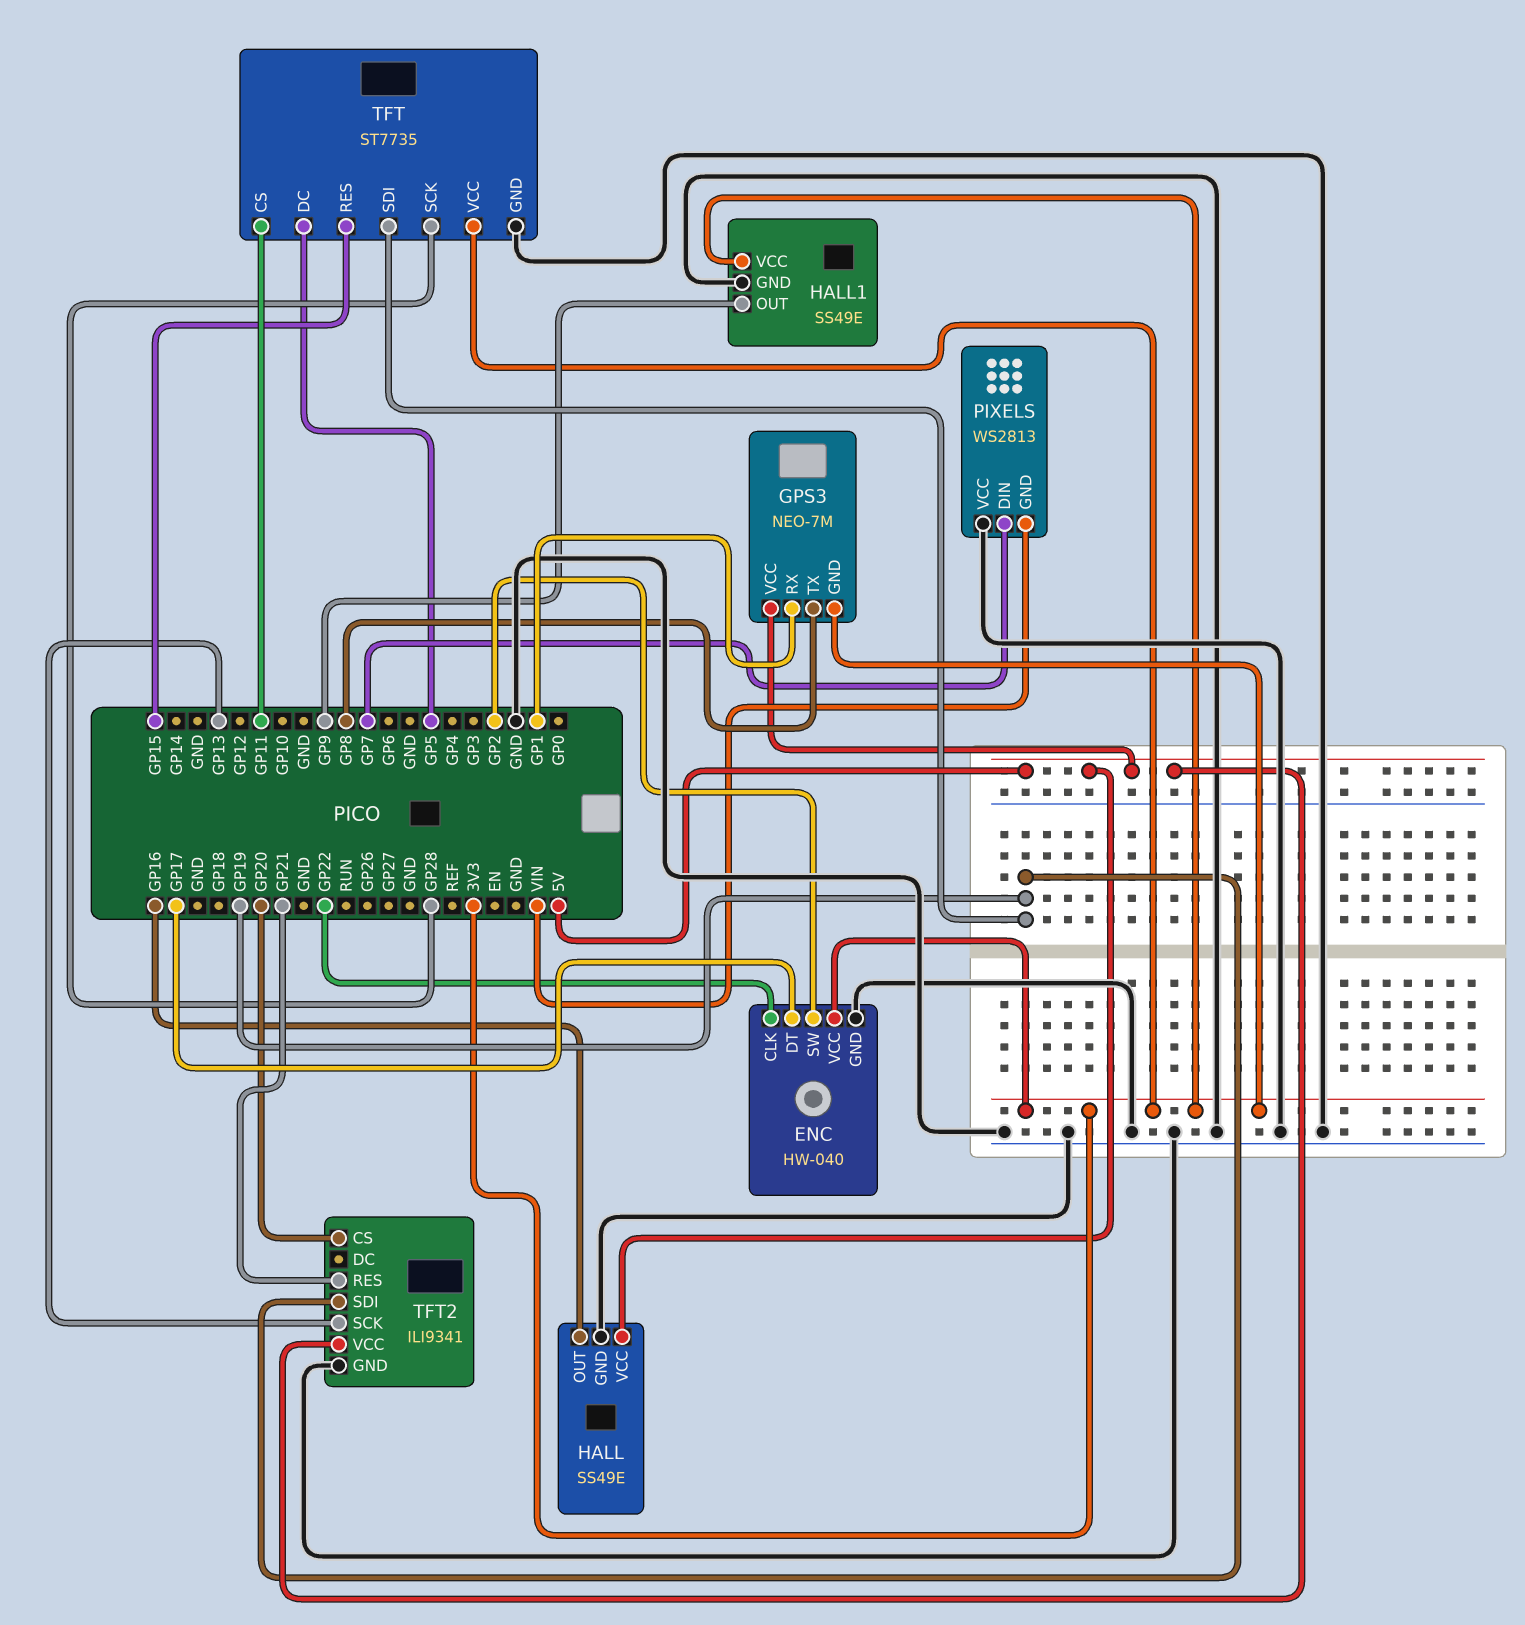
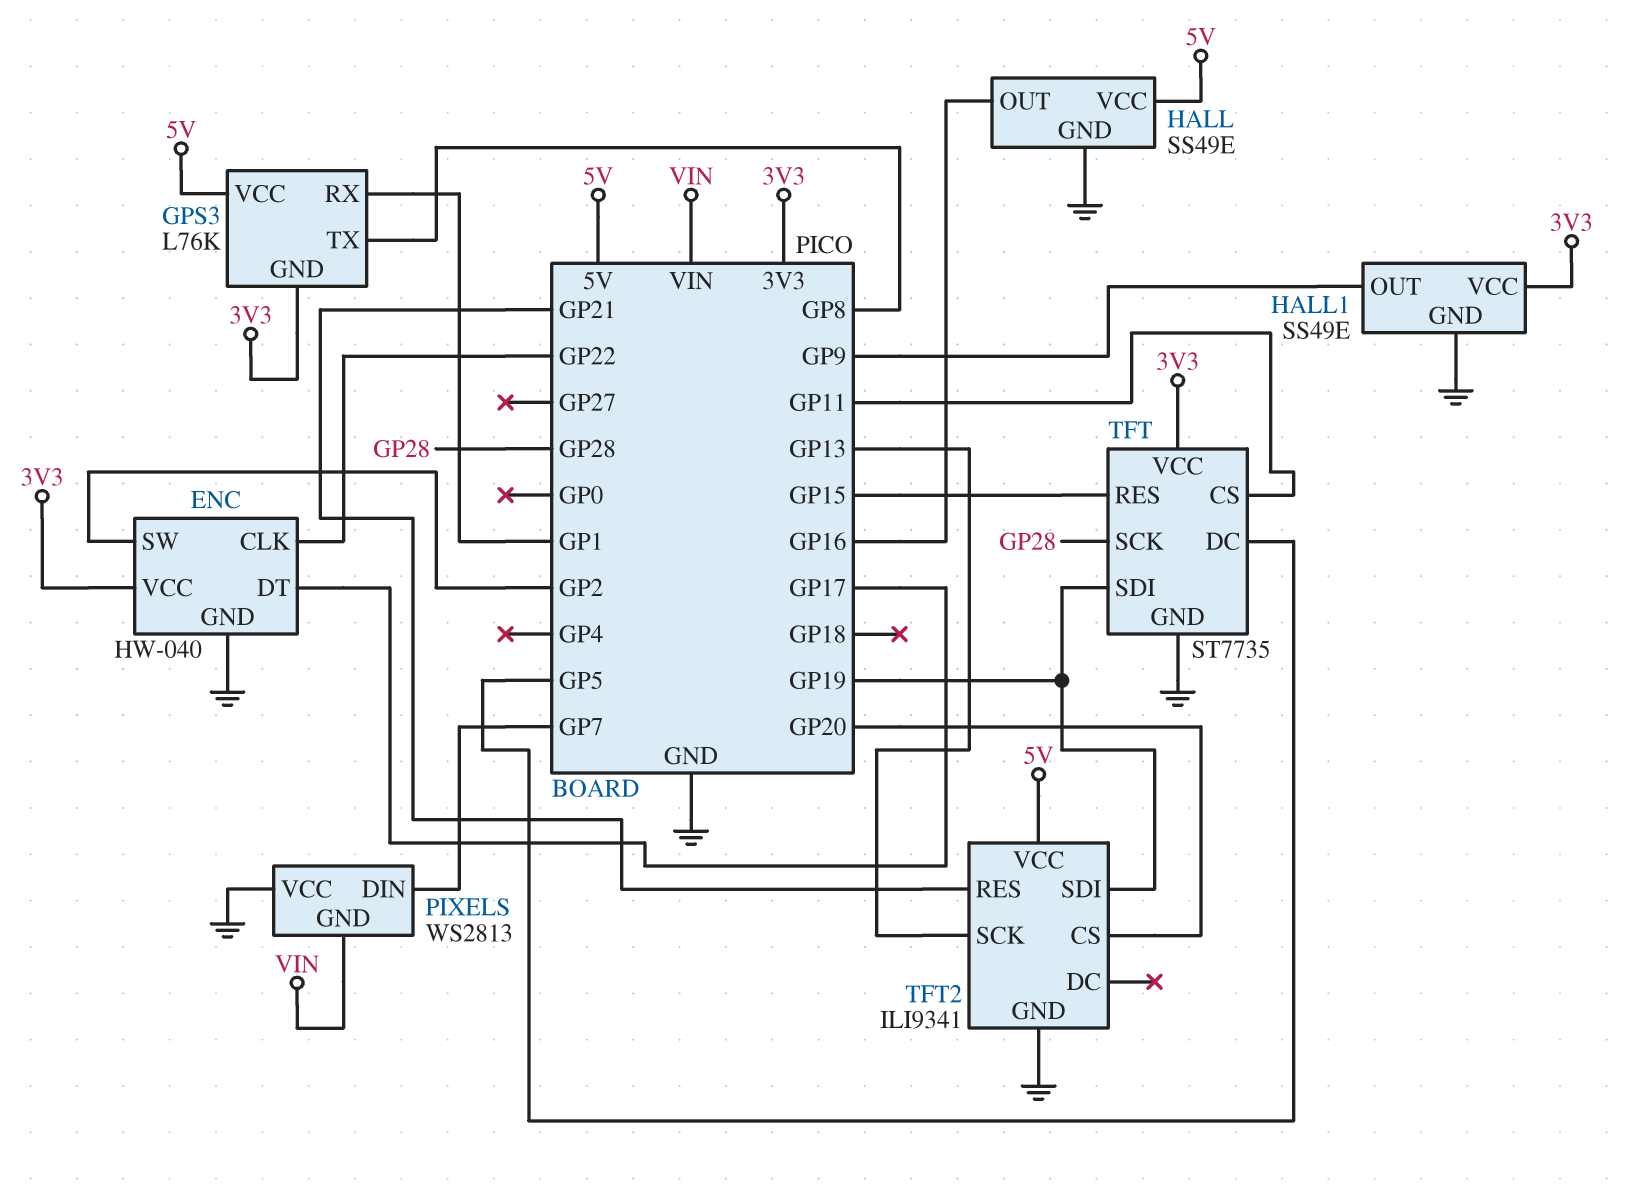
GPS3: NEO-7M -> L76K

